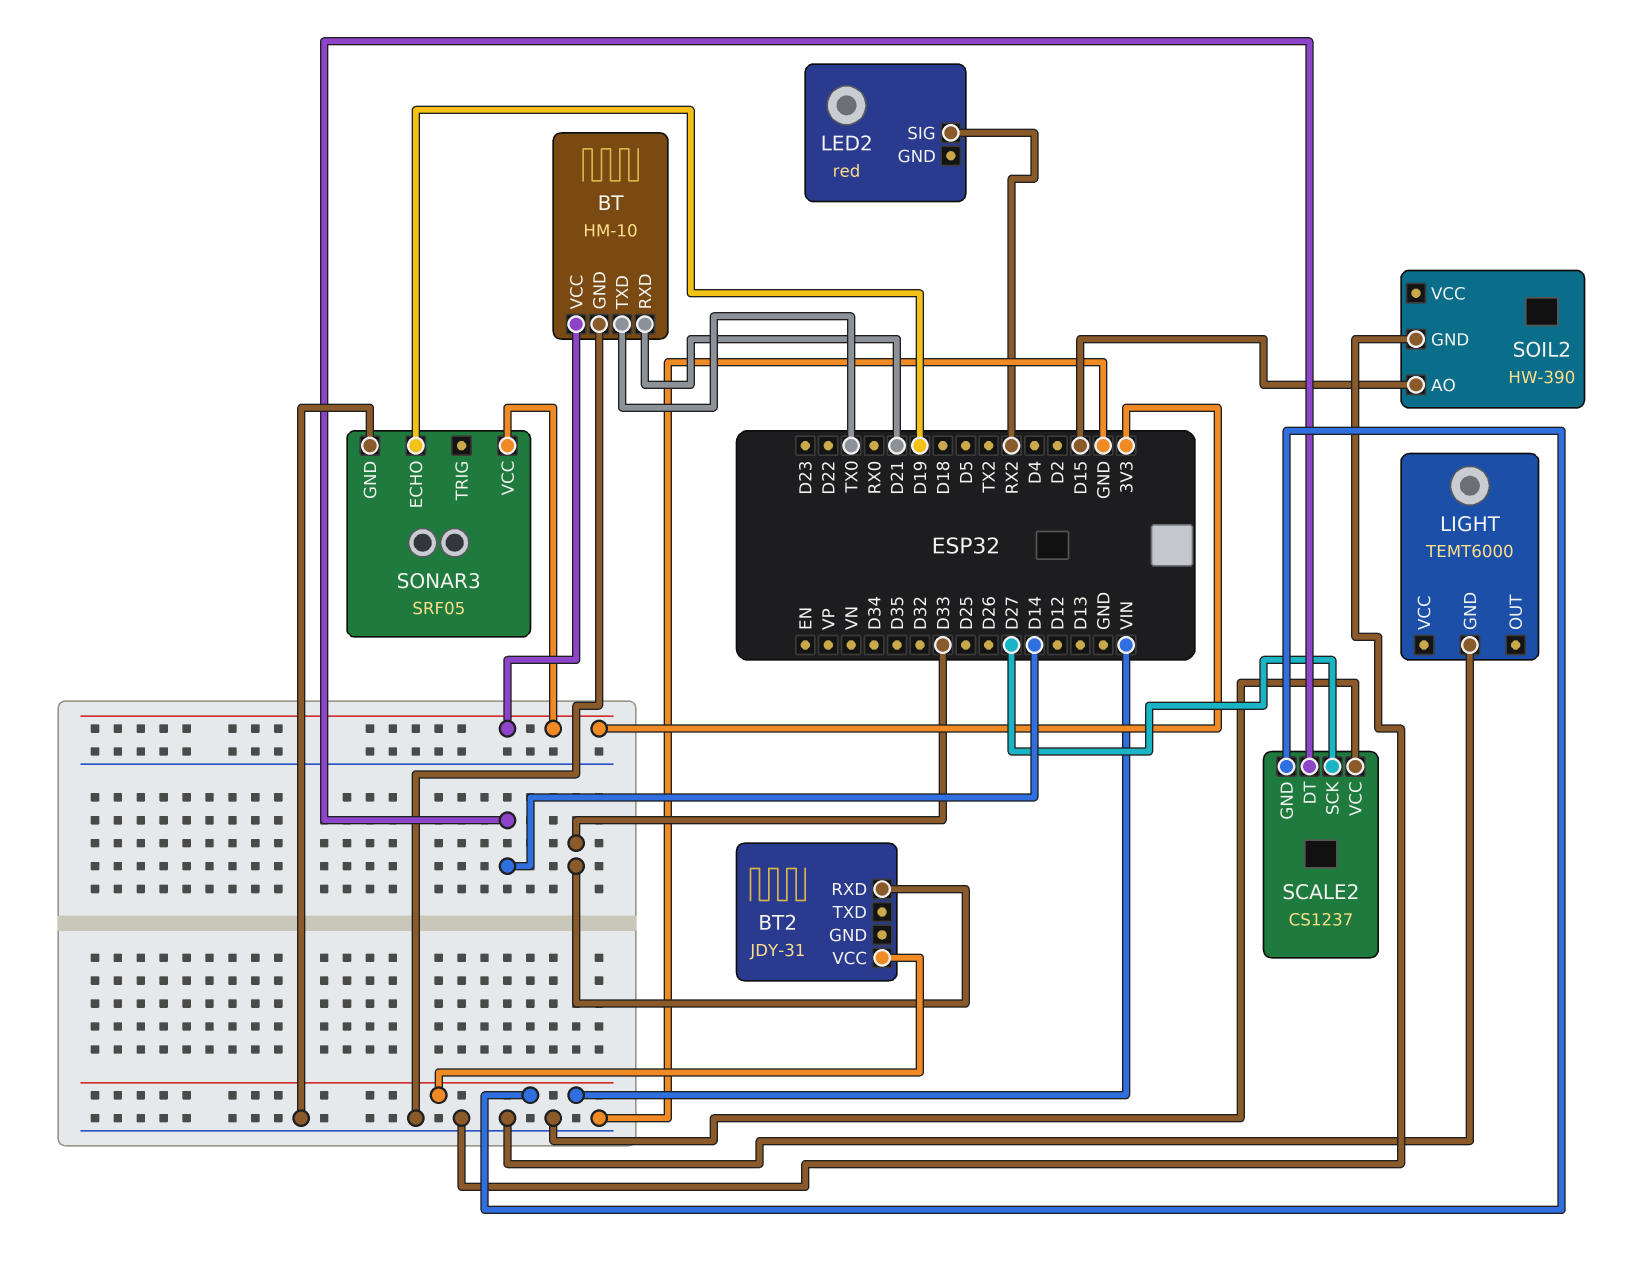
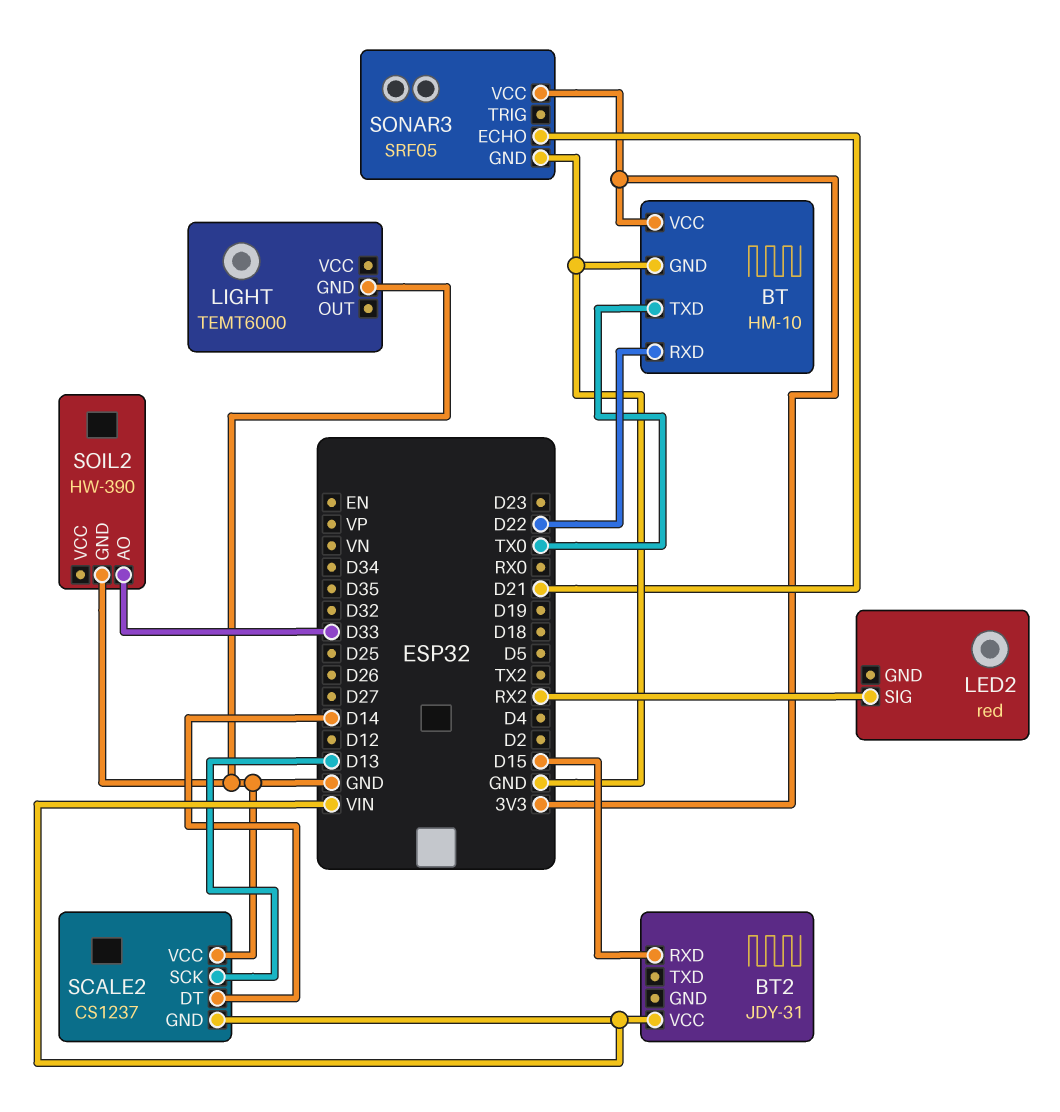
BT pin RXD: D21 -> D22
BT2 pin RXD: D33 -> D15
SCALE2 pin SCK: D27 -> D13
SOIL2 pin AO: D15 -> D33
SONAR3 pin ECHO: D19 -> D21

